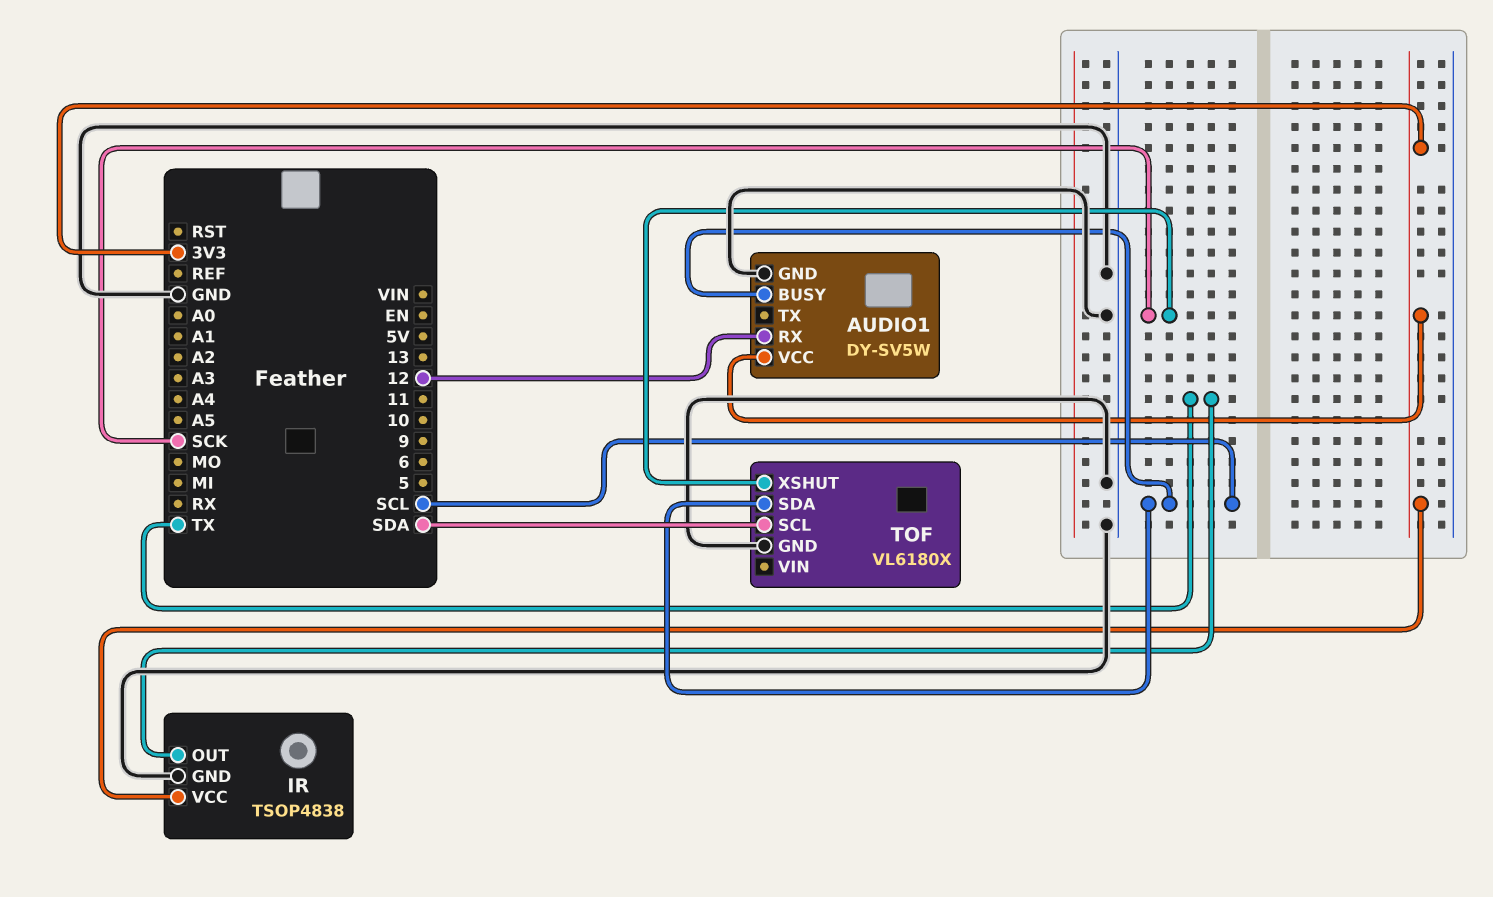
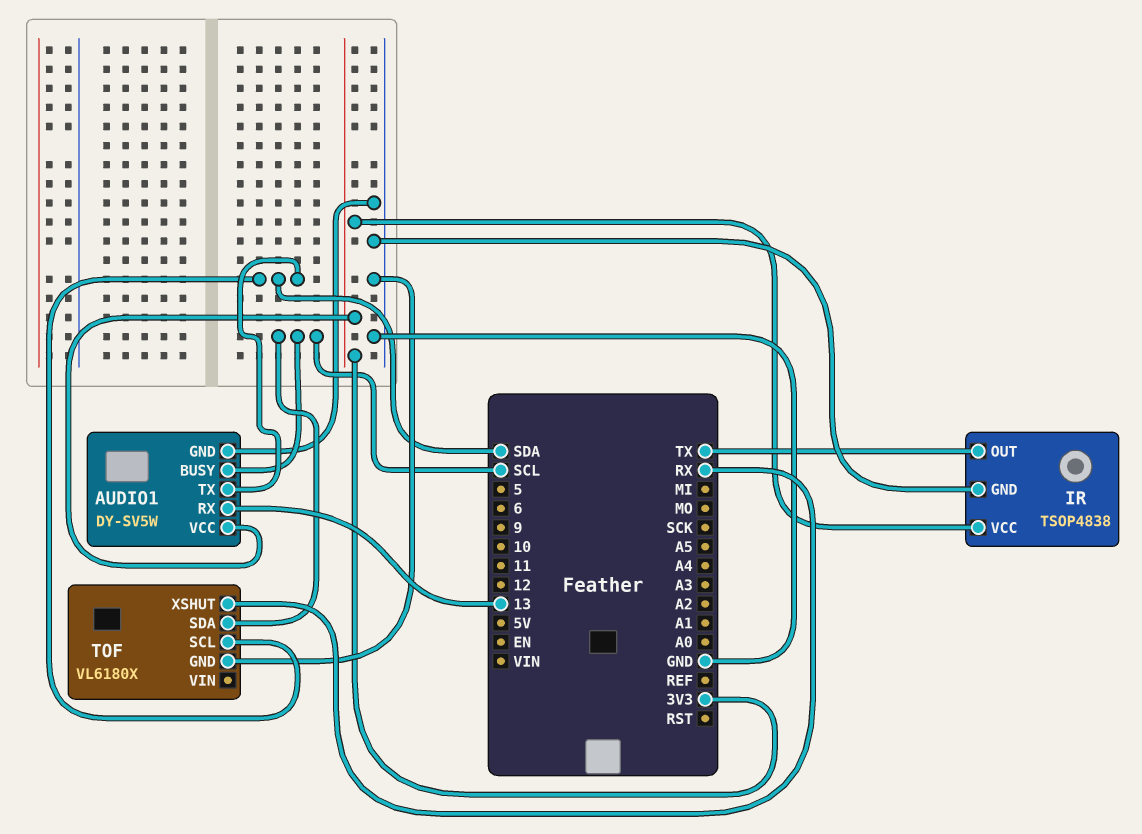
AUDIO1 pin RX: 12 -> 13
AUDIO1 pin TX: none -> SDA
TOF pin XSHUT: SCK -> RX

